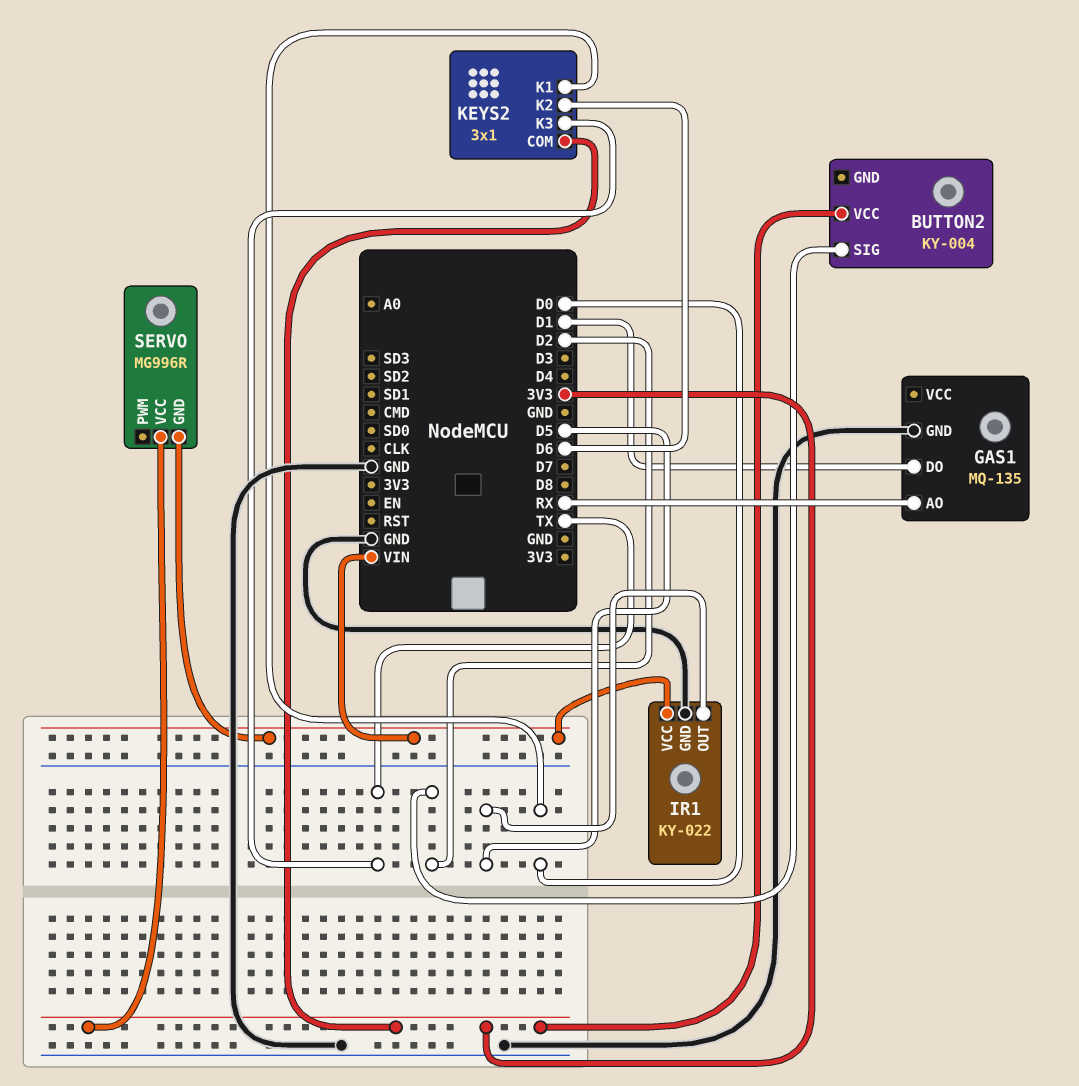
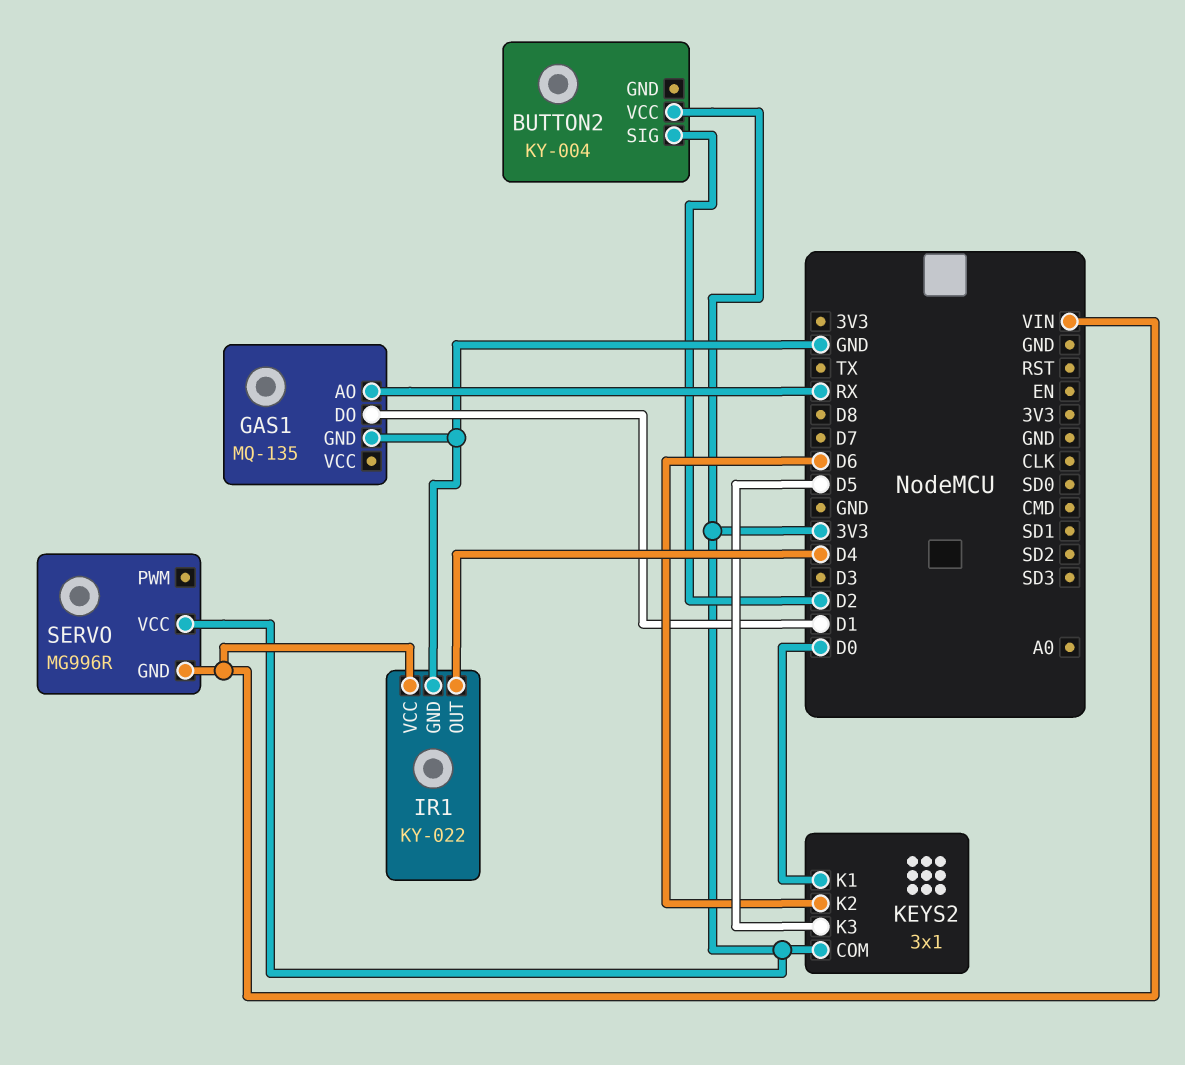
IR1 pin OUT: D5 -> D4
KEYS2 pin K3: TX -> D5

